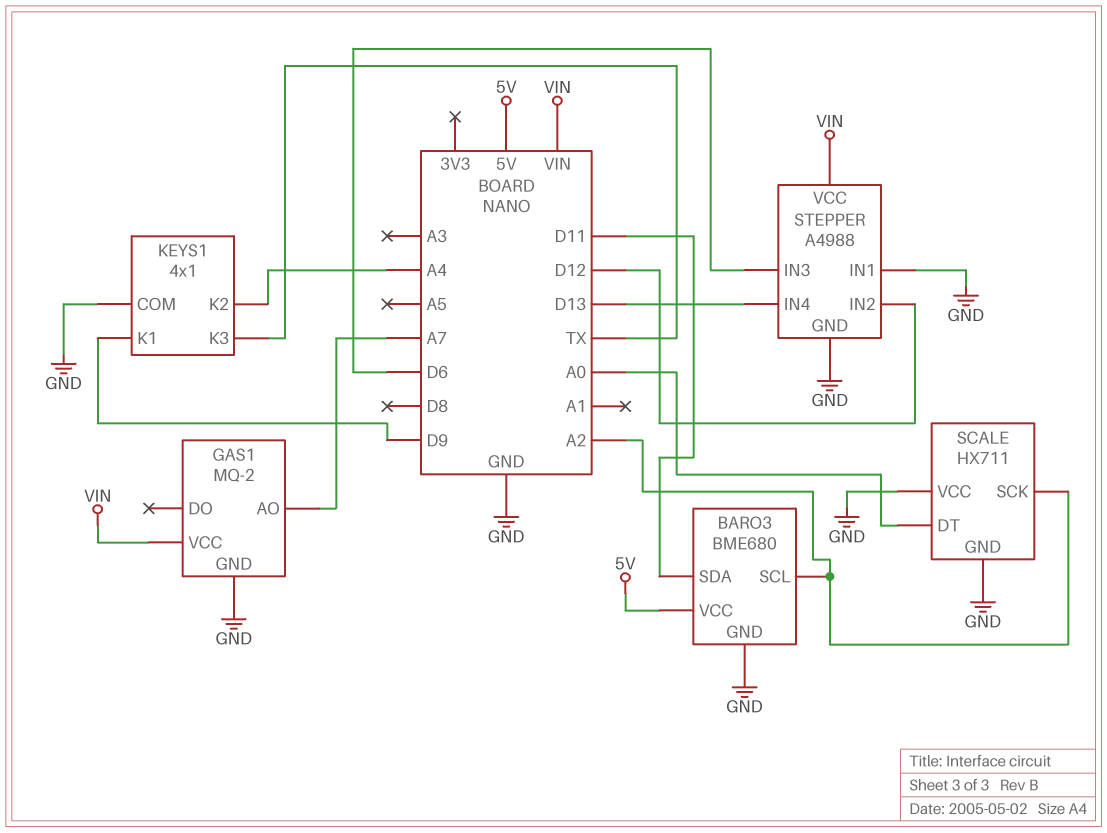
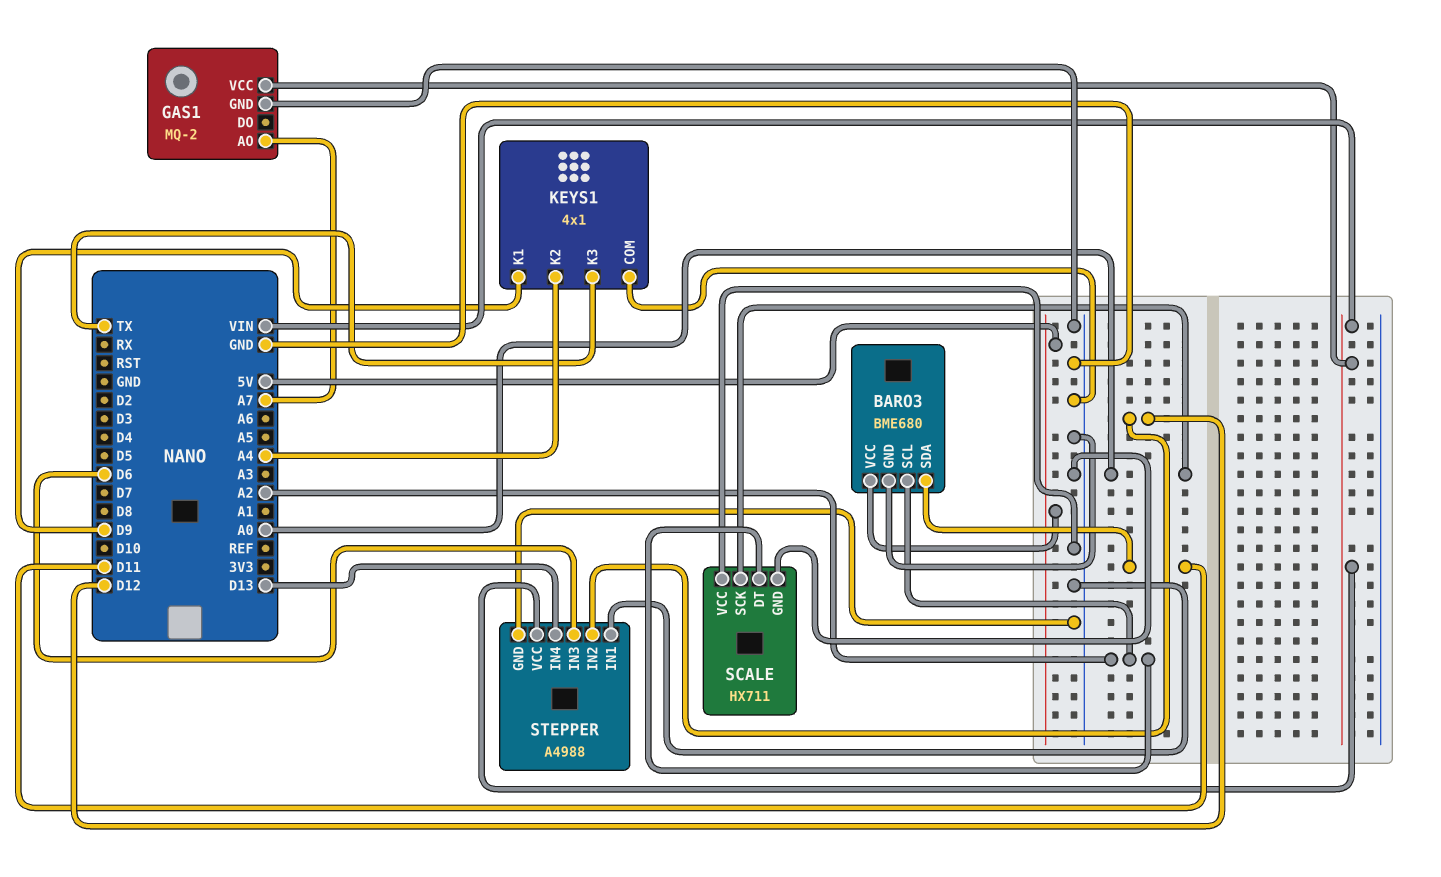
SCALE pin DT: A0 -> A2
SCALE pin SCK: A2 -> A0

